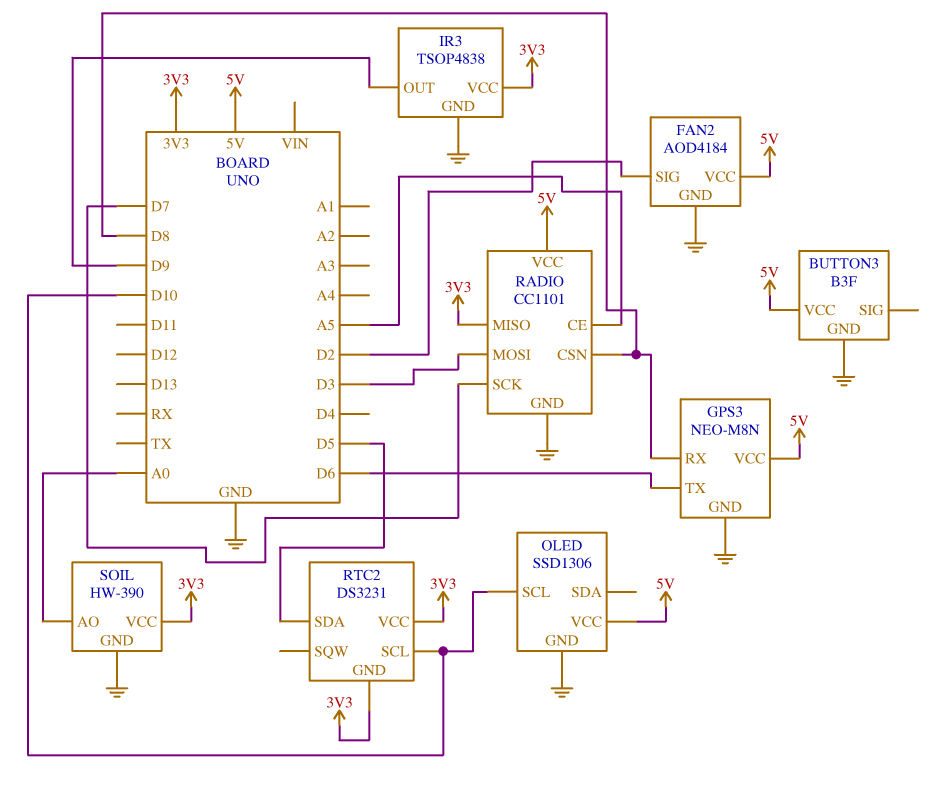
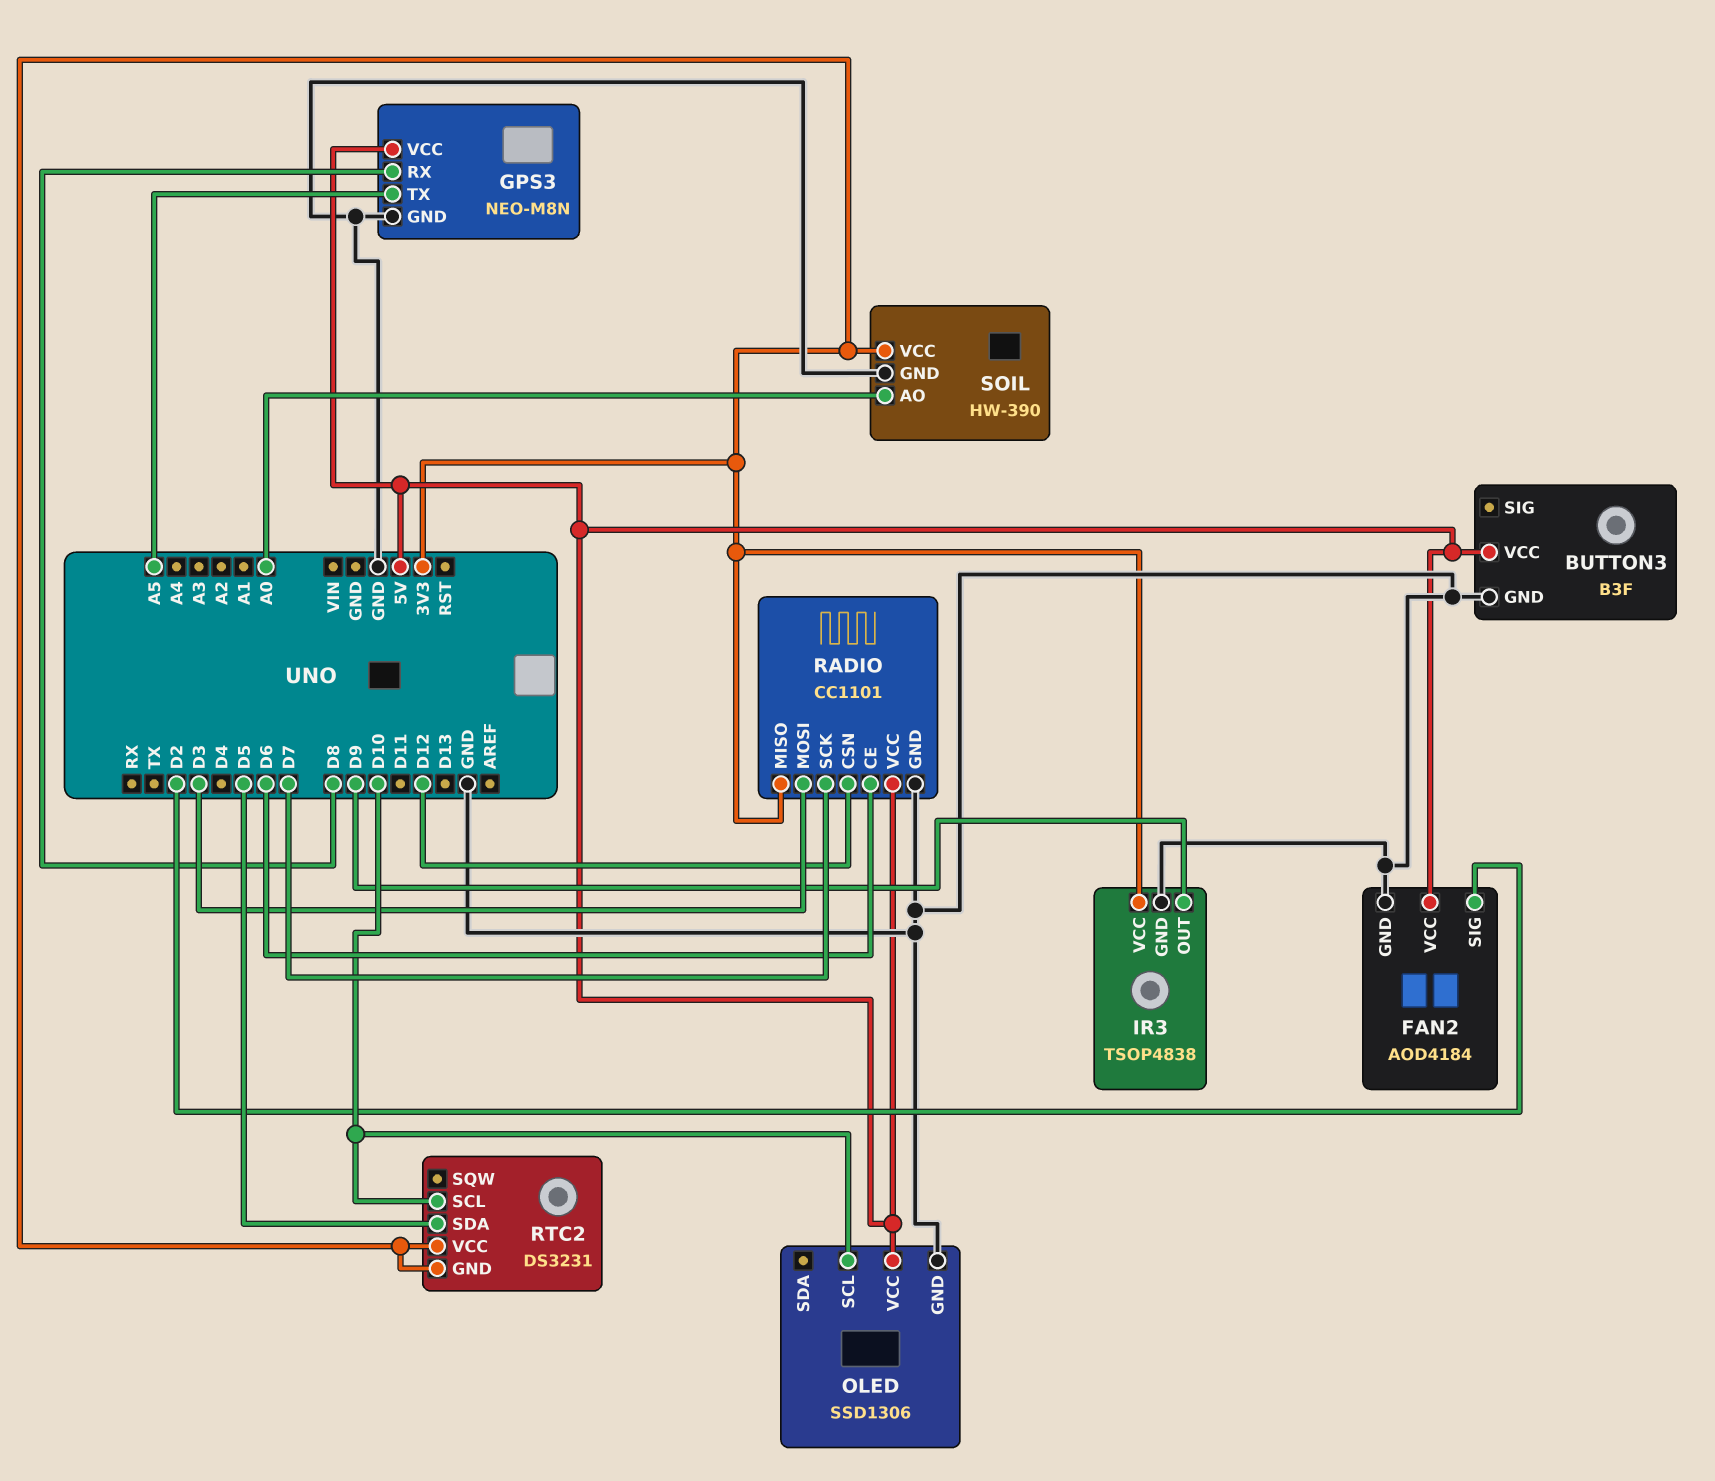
GPS3 pin TX: D6 -> A5
RADIO pin CE: A5 -> D6
RADIO pin CSN: D8 -> D12

